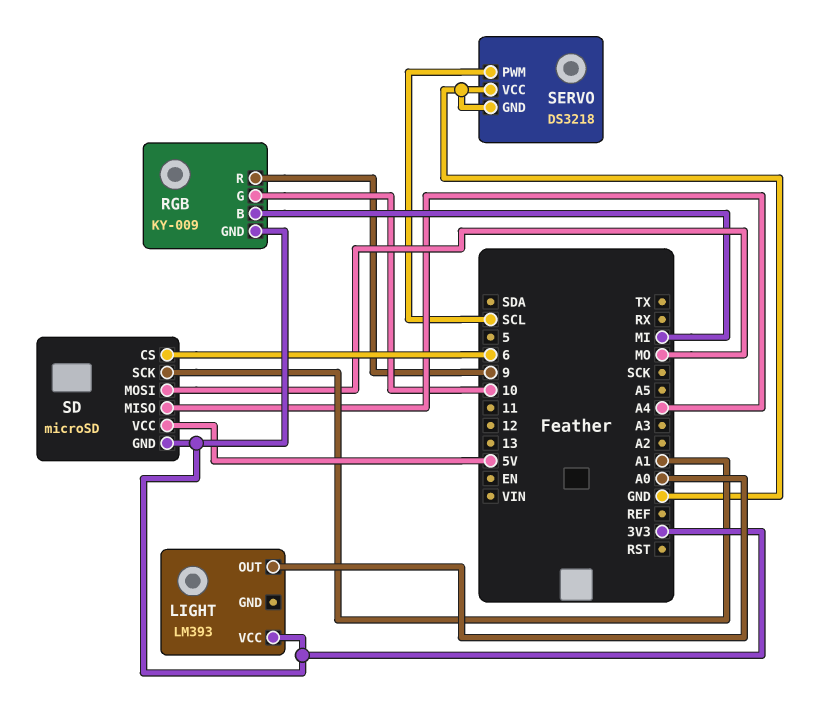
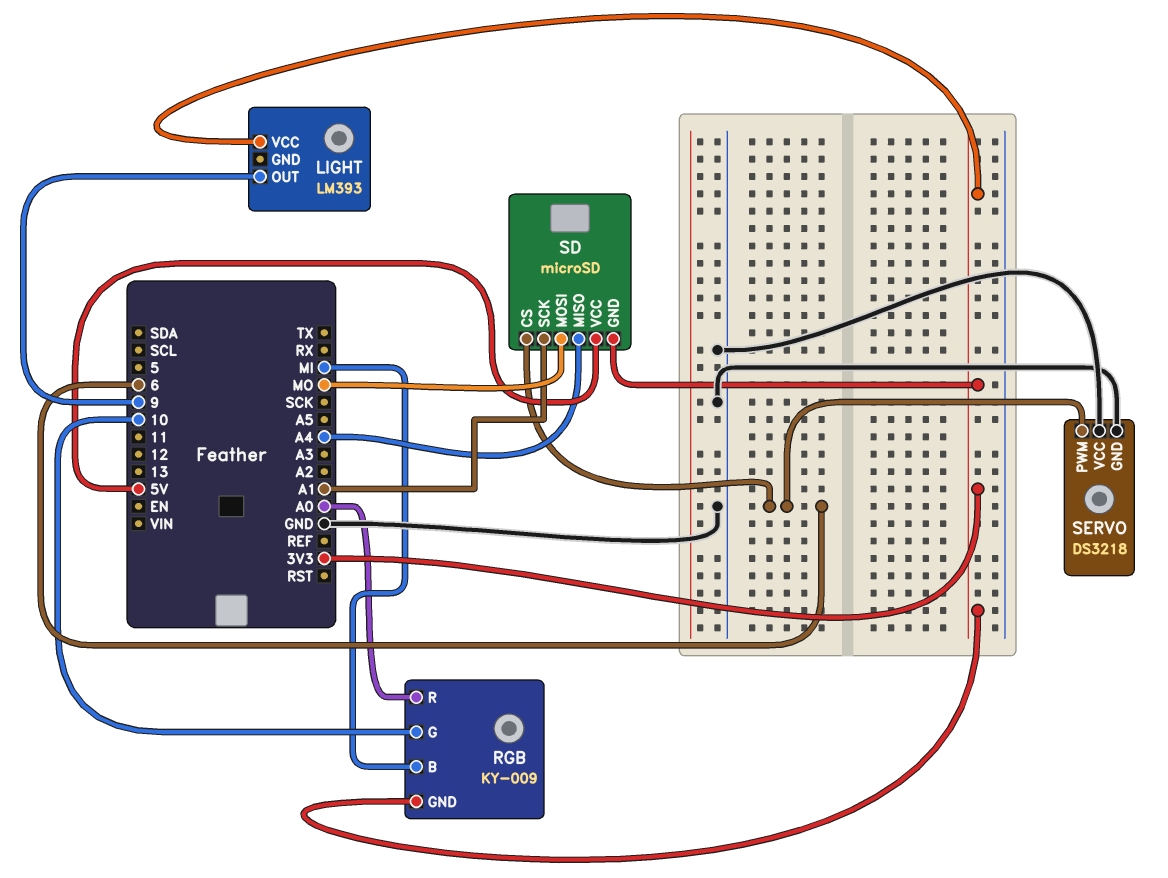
LIGHT pin OUT: A0 -> 9
RGB pin R: 9 -> A0
SERVO pin PWM: SCL -> 6

